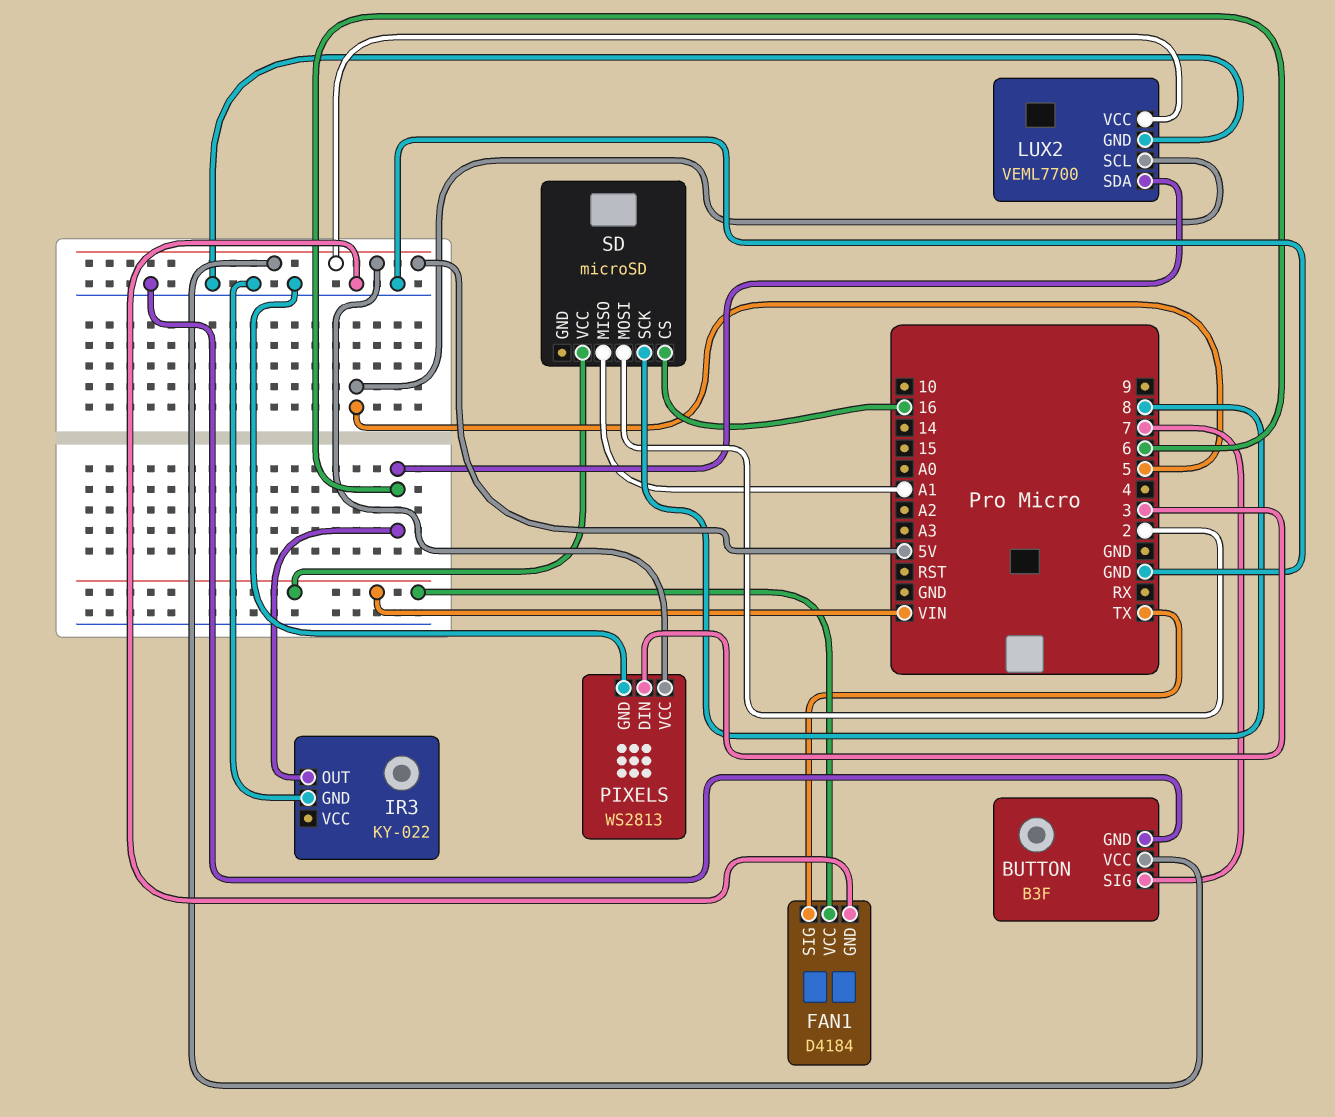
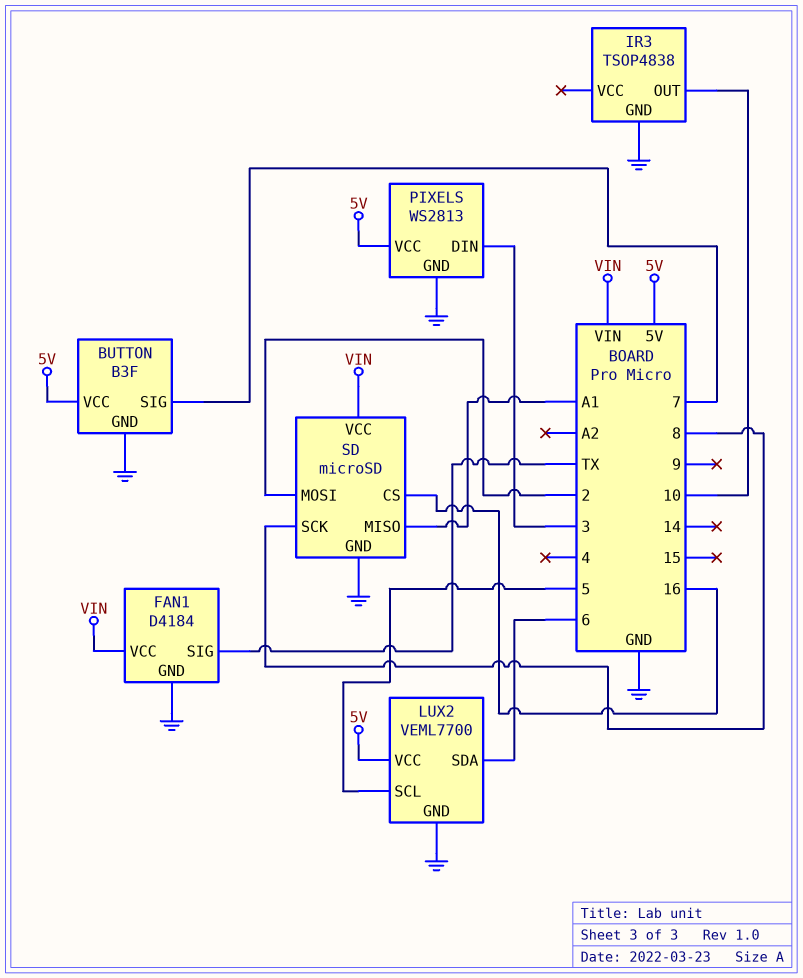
IR3: KY-022 -> TSOP4838
IR3 pin OUT: 6 -> 10
SD pin GND: none -> GND

